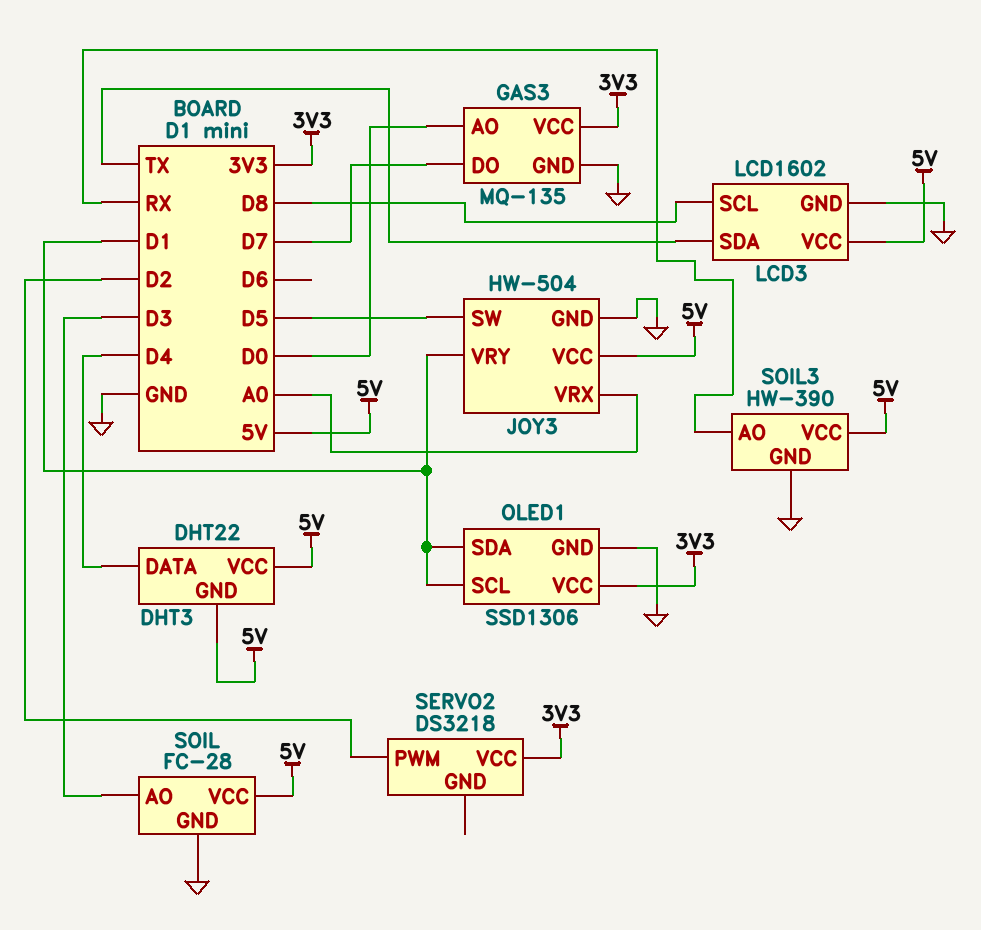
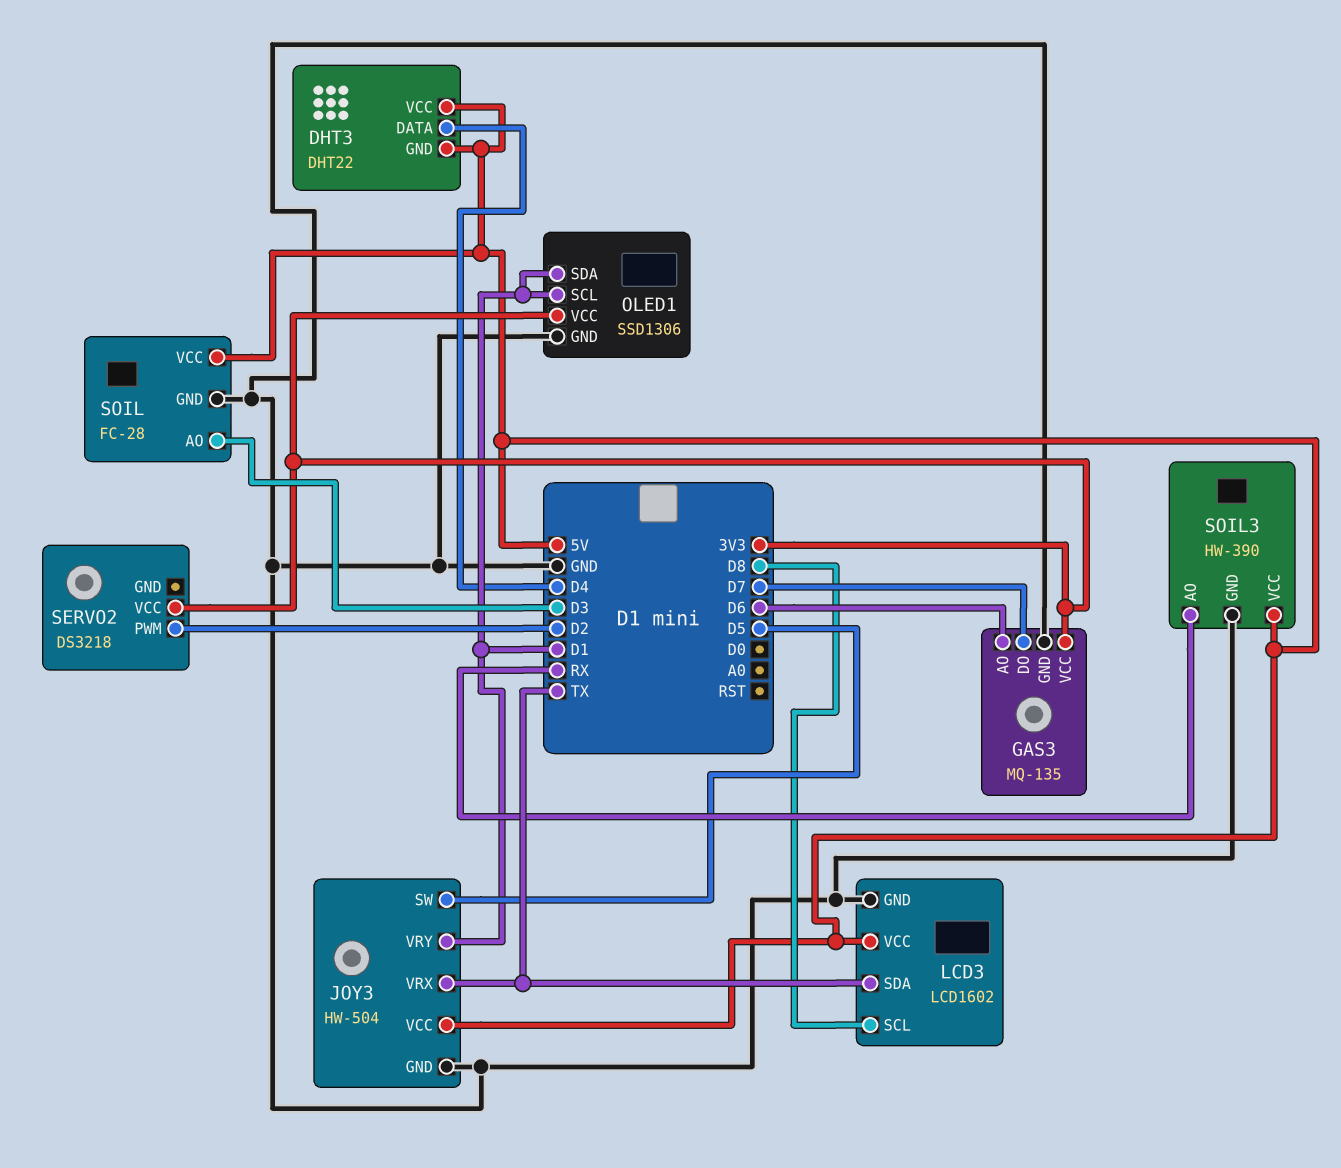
GAS3 pin AO: D0 -> D6
JOY3 pin VRX: A0 -> TX

